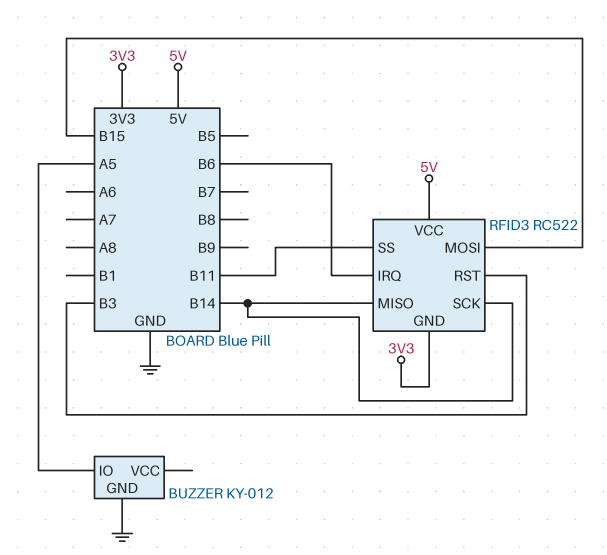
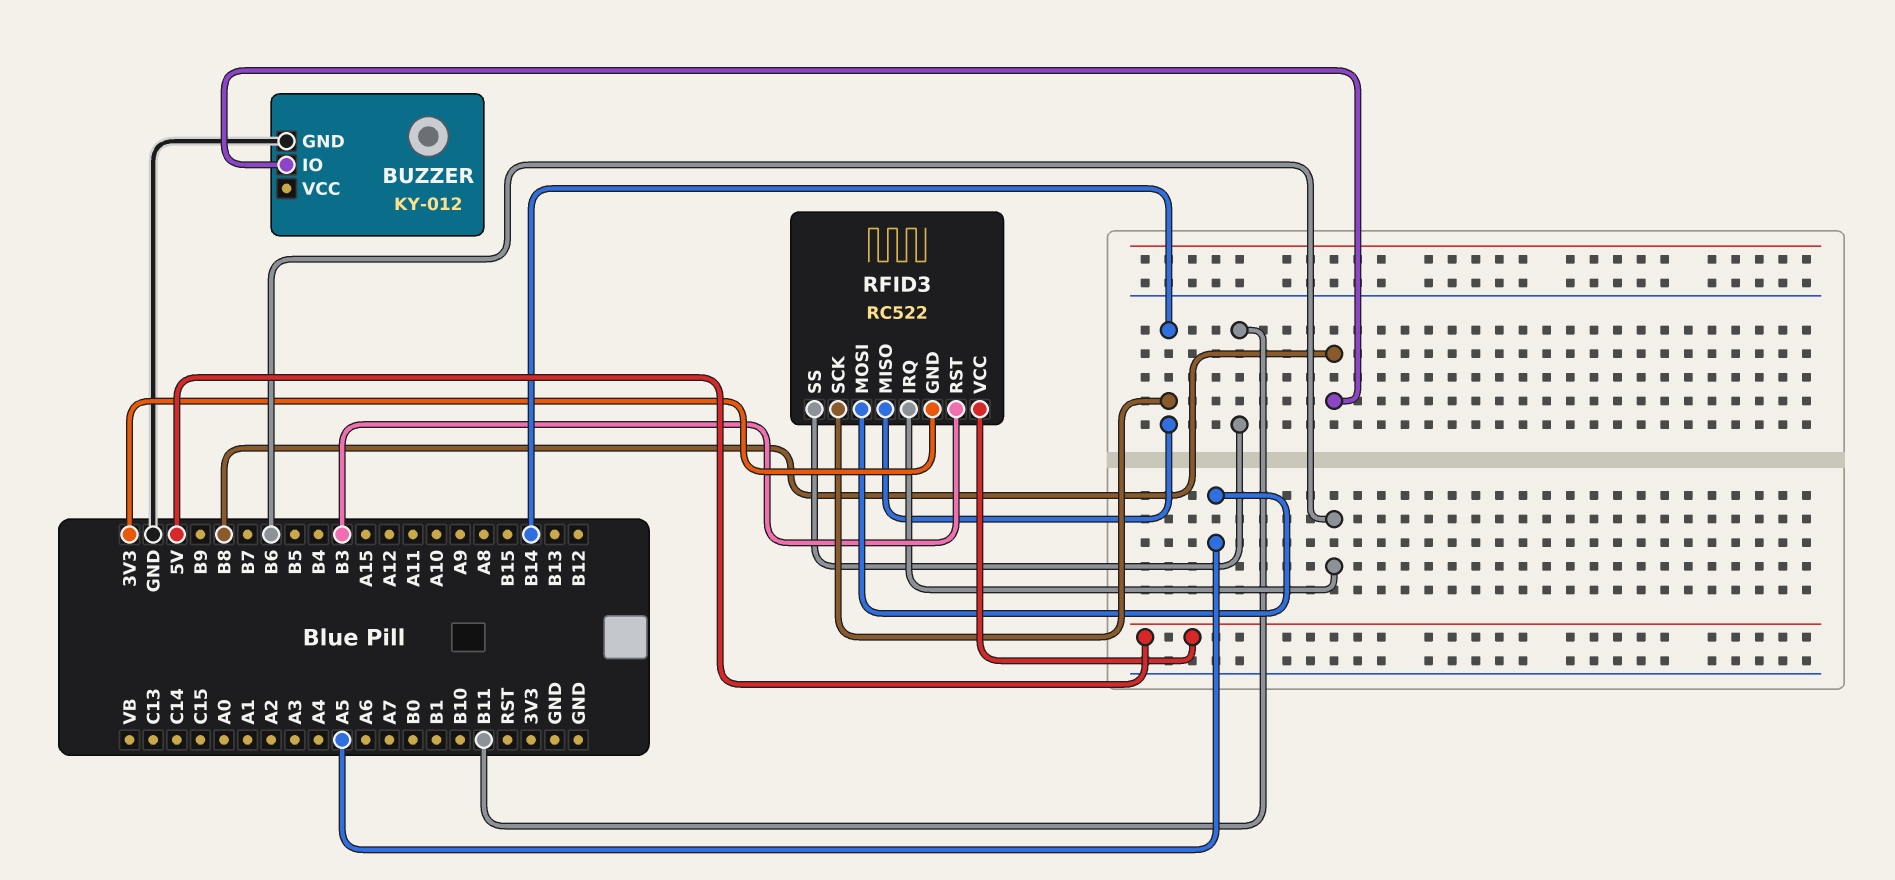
BUZZER pin IO: A5 -> B8
RFID3 pin MOSI: B15 -> A5

